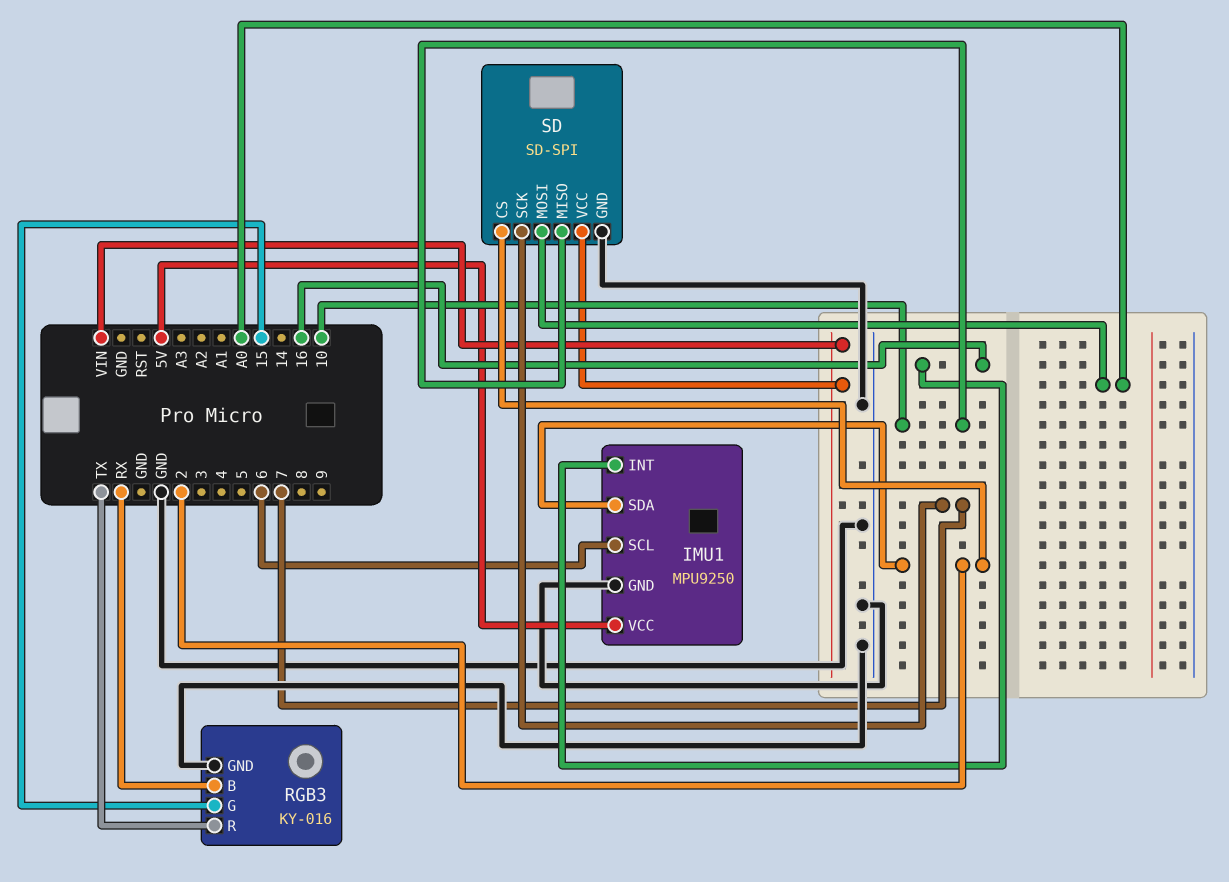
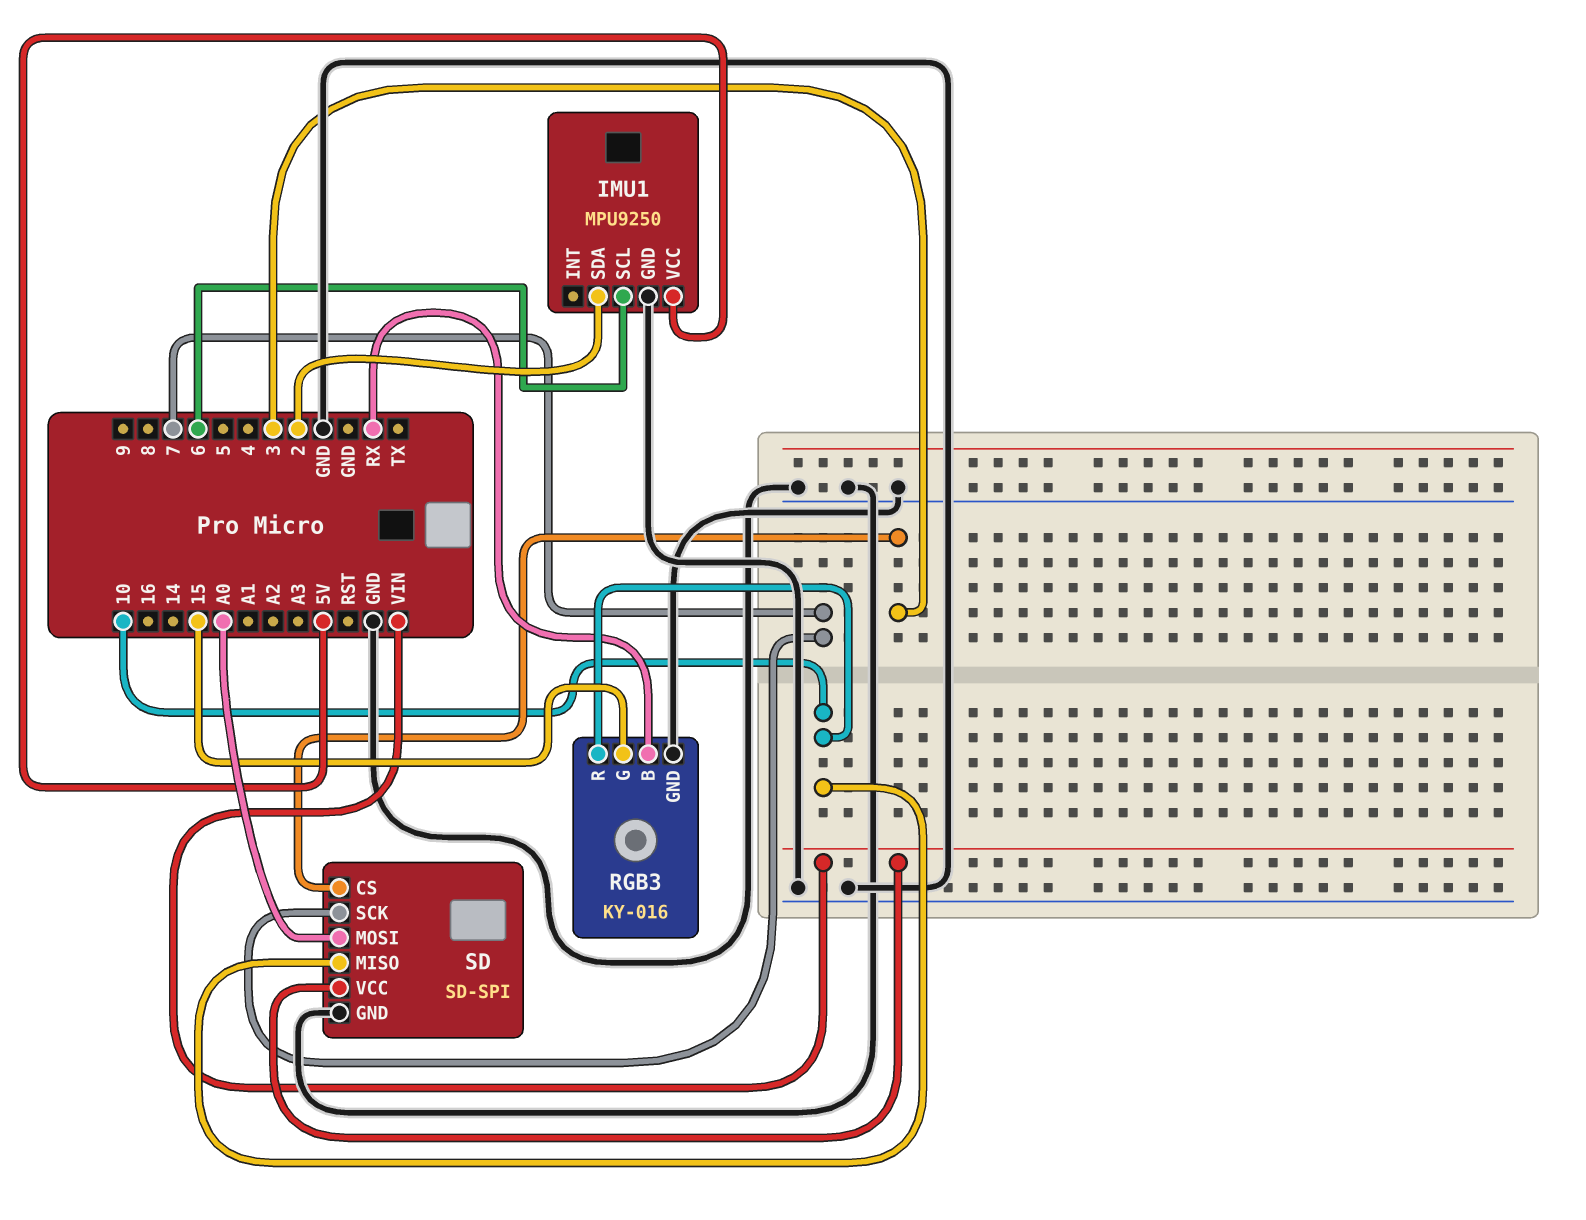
IMU1 pin INT: 16 -> none
RGB3 pin R: TX -> 10
SD pin CS: 2 -> 3

